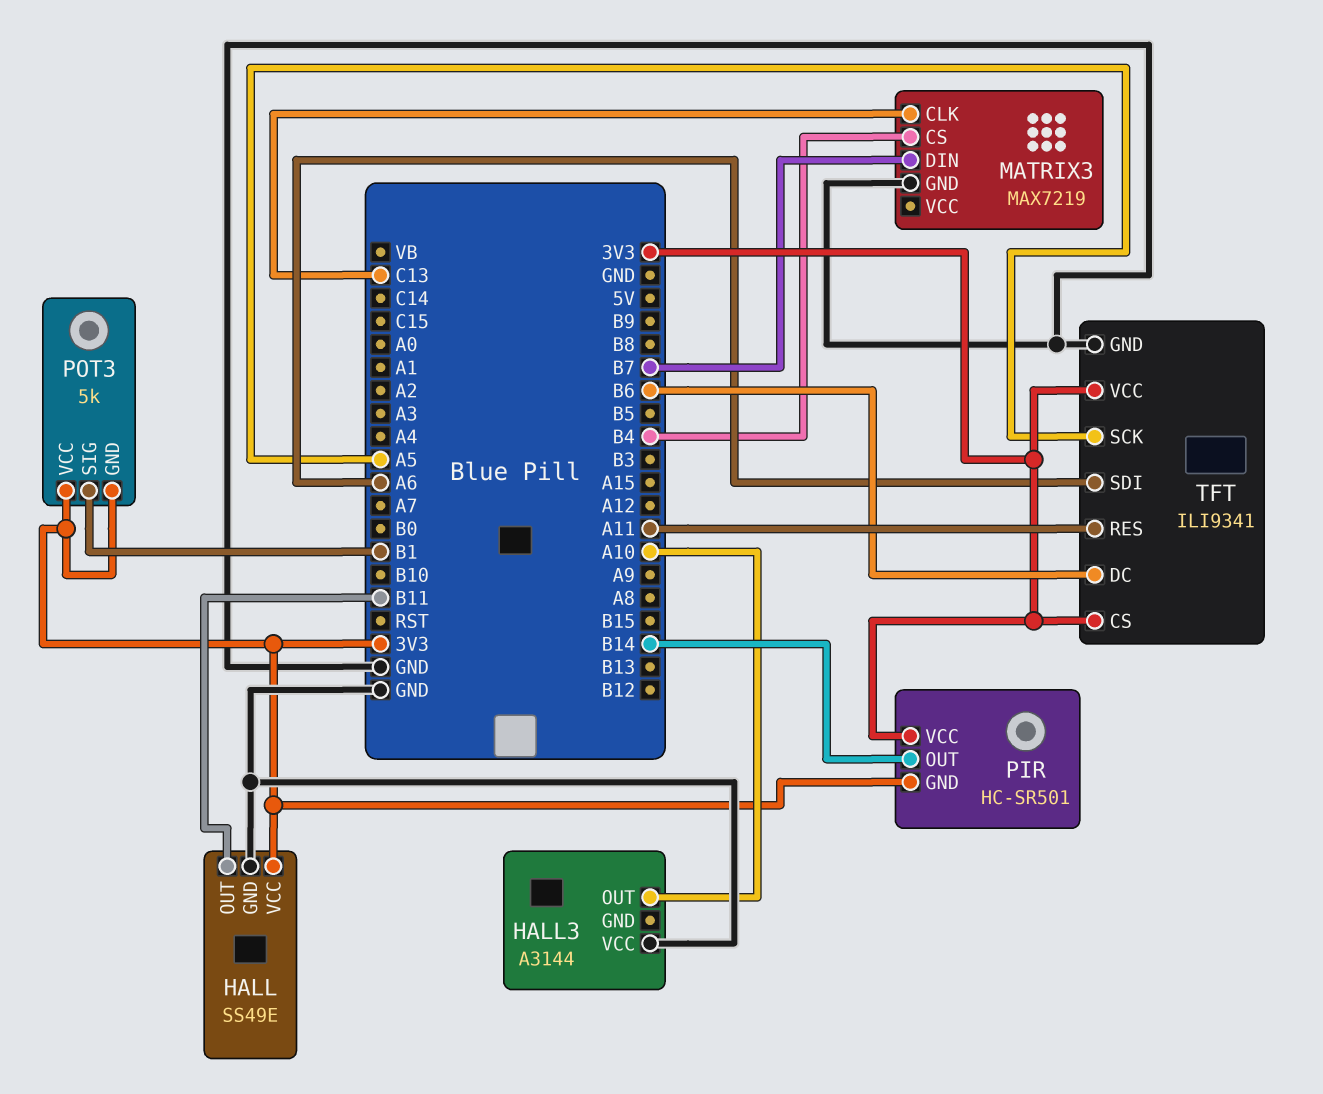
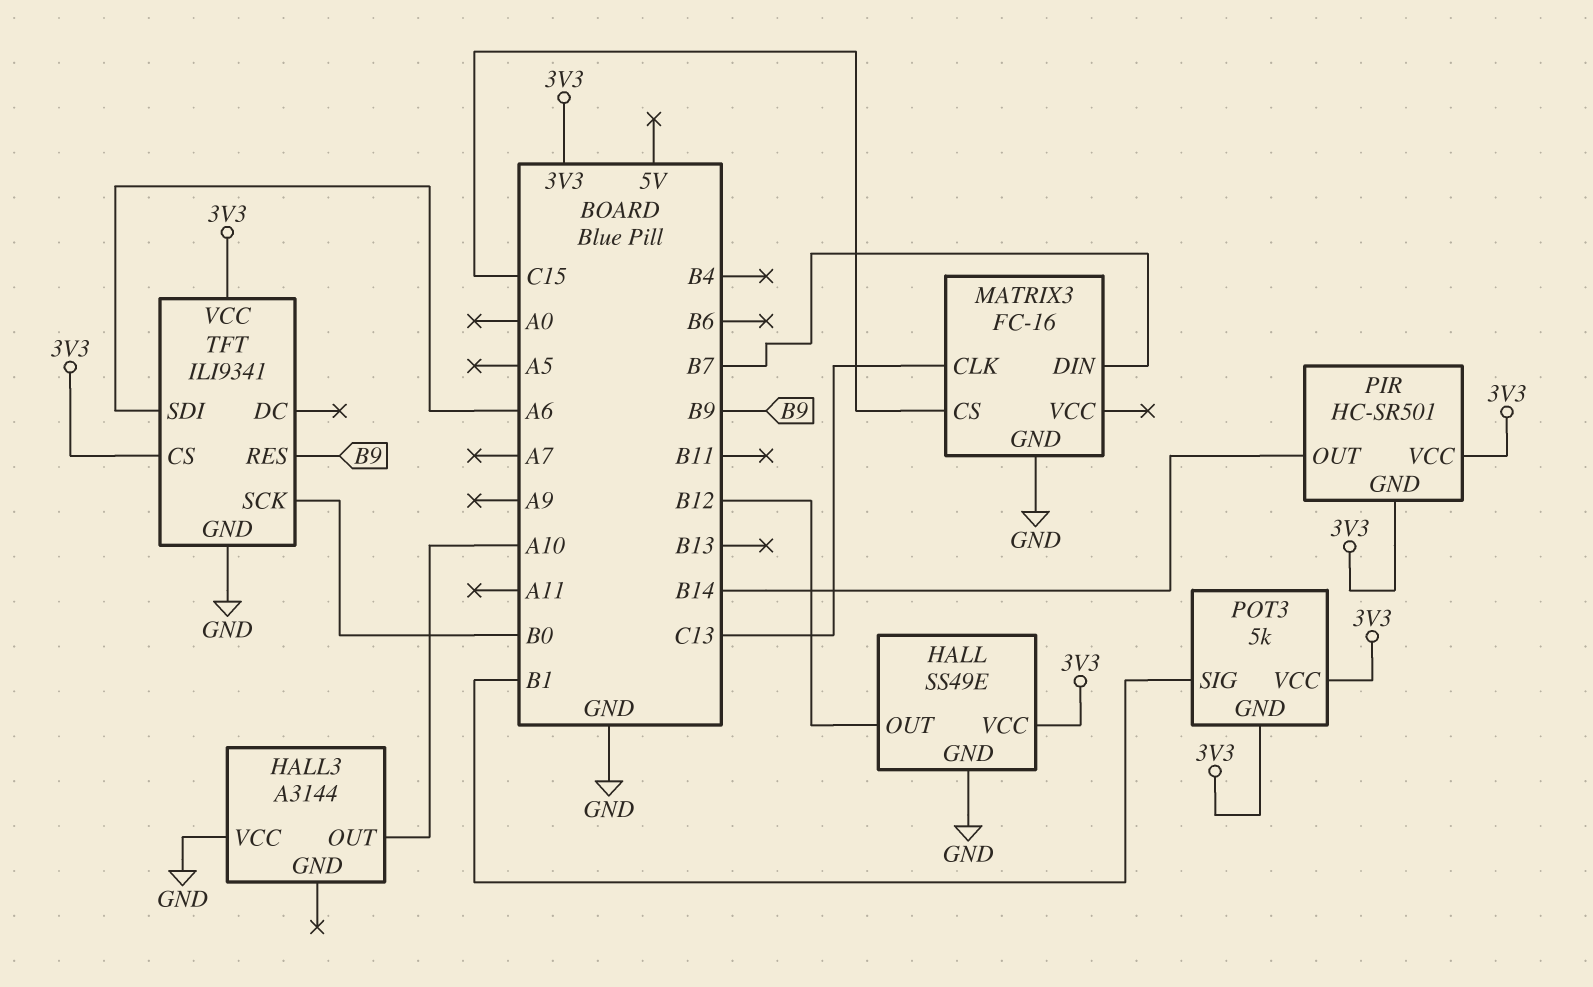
HALL pin OUT: B11 -> B12
MATRIX3: MAX7219 -> FC-16
MATRIX3 pin CS: B4 -> C15
TFT pin DC: B6 -> none
TFT pin RES: A11 -> B9
TFT pin SCK: A5 -> B0

